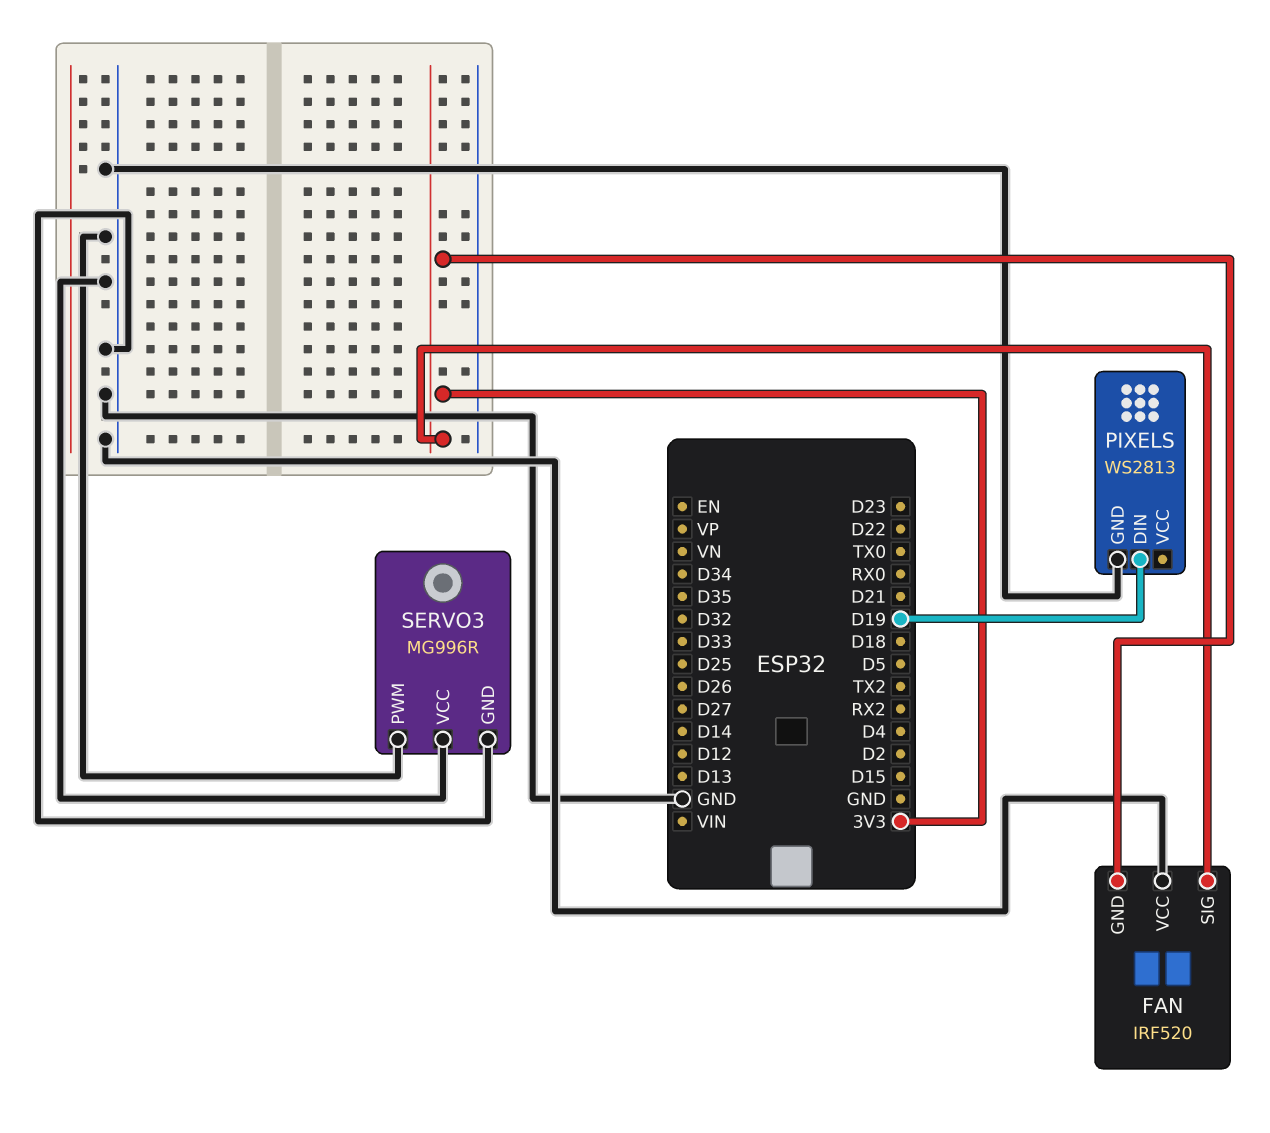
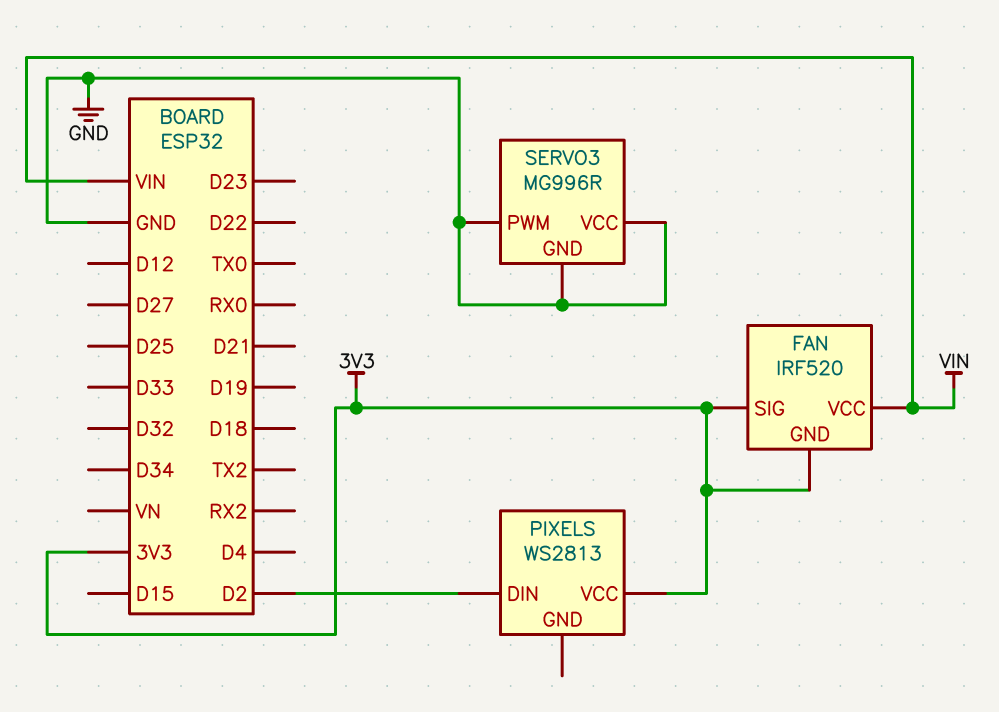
FAN pin VCC: GND -> VIN
PIXELS pin DIN: D19 -> D2
PIXELS pin GND: GND -> none
PIXELS pin VCC: none -> 3V3

